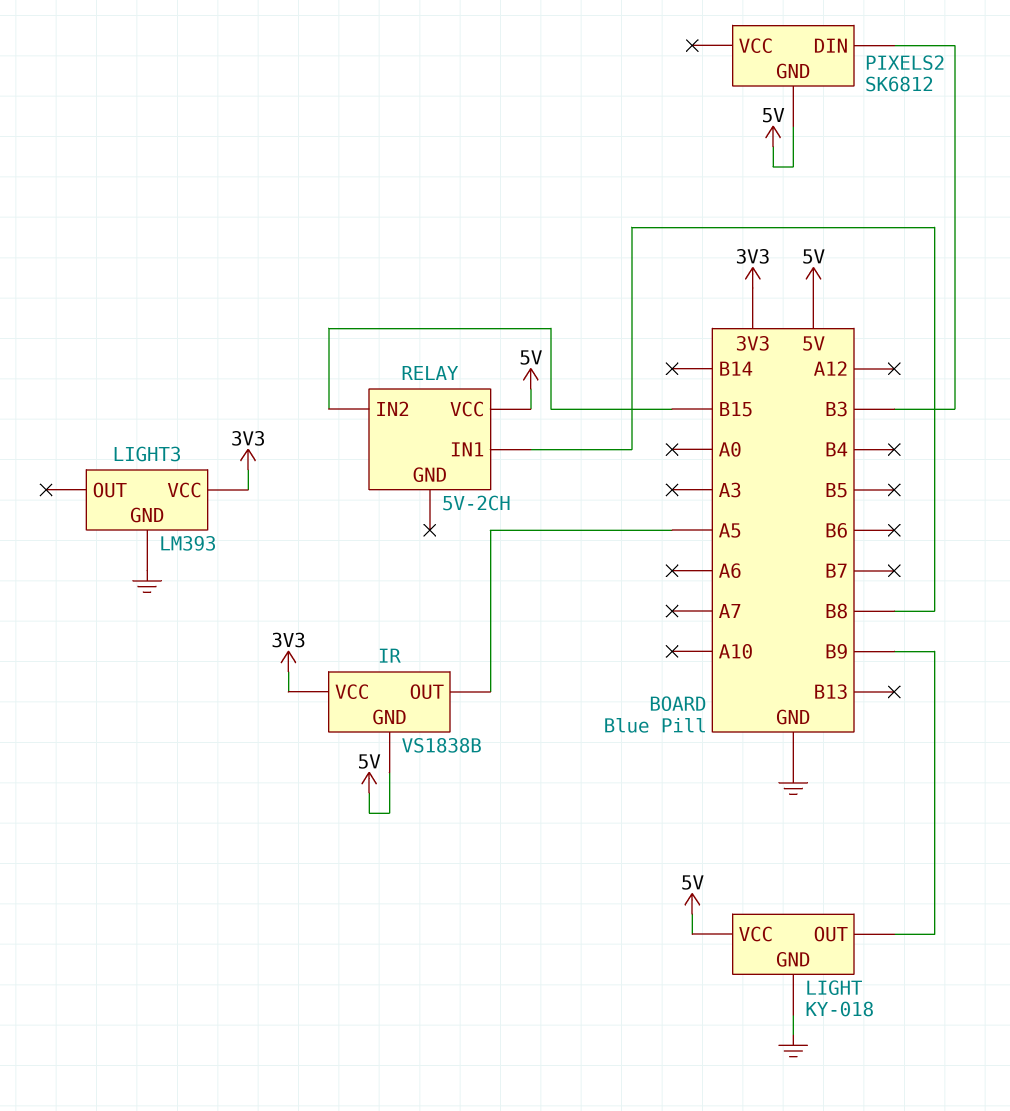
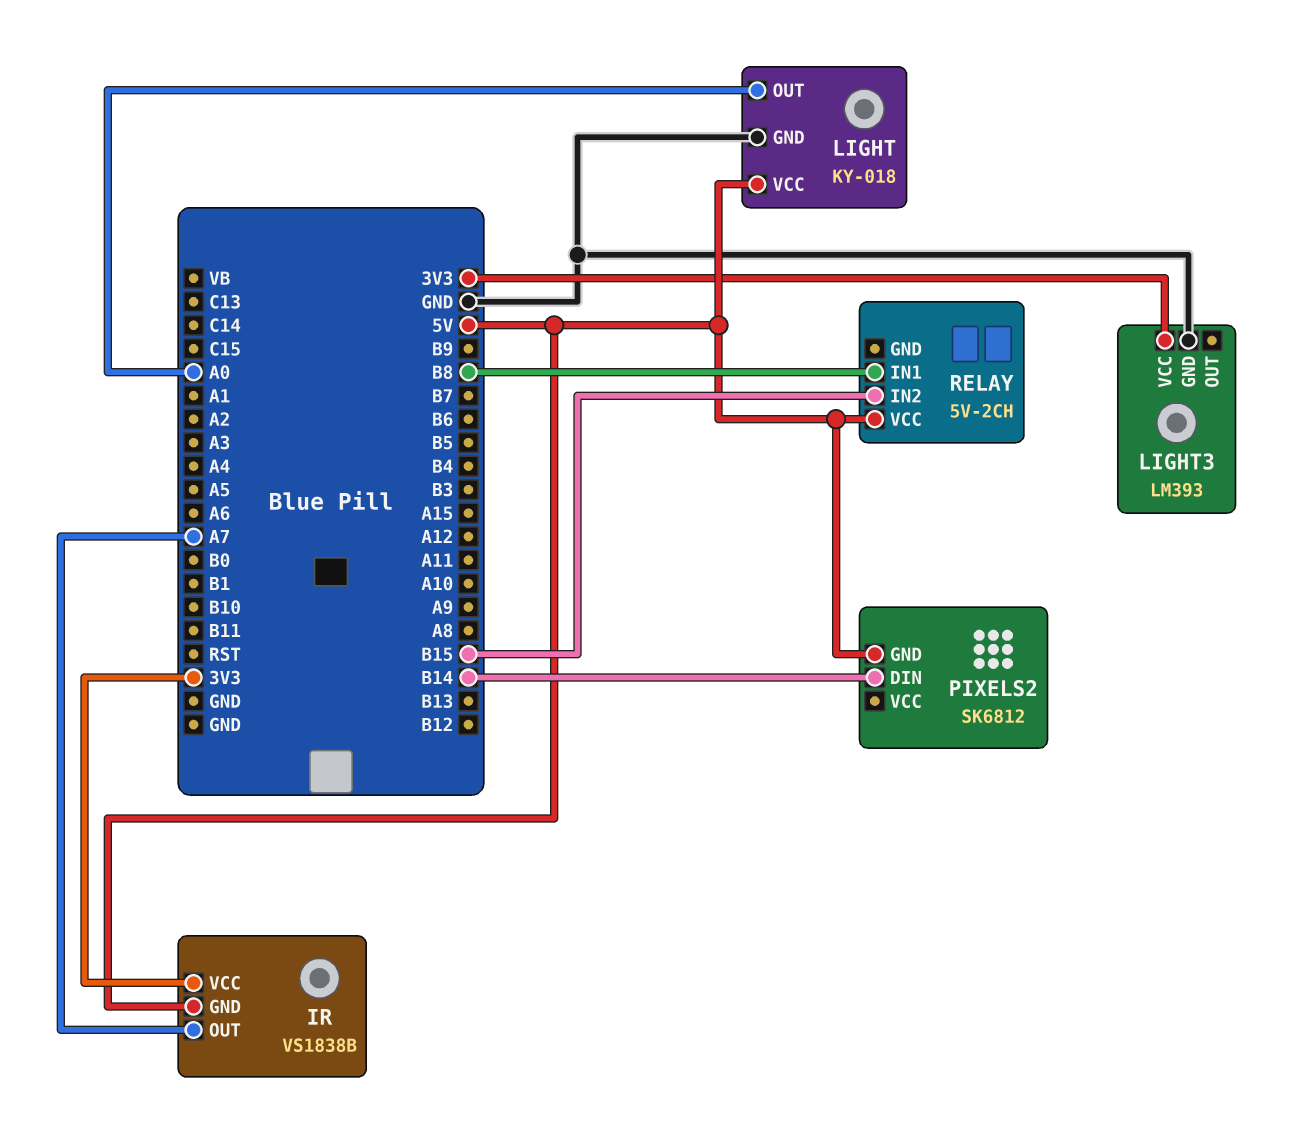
IR pin OUT: A5 -> A7
LIGHT pin OUT: B9 -> A0
PIXELS2 pin DIN: B3 -> B14

